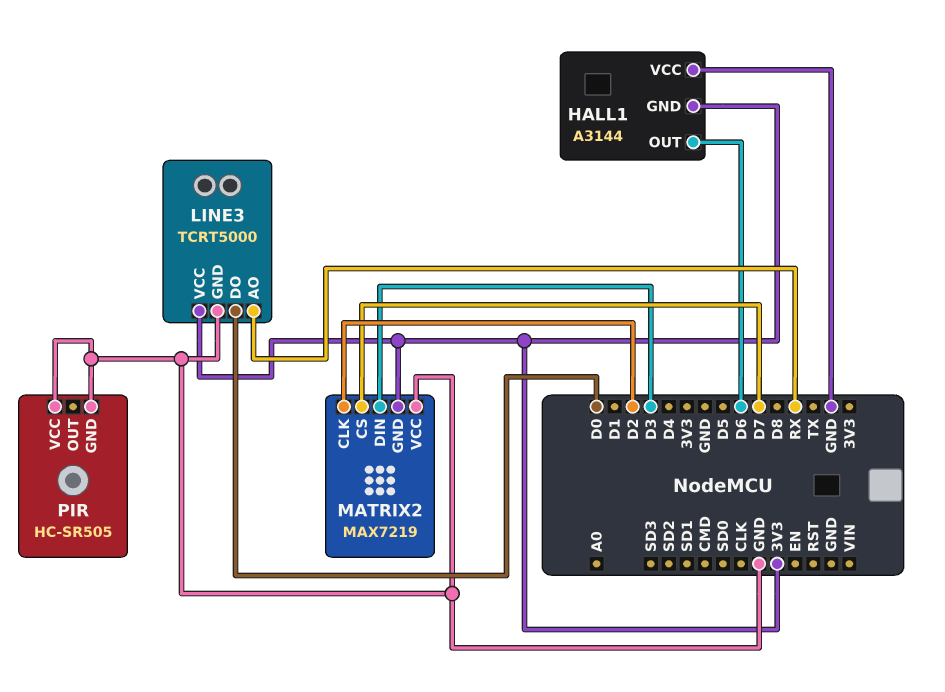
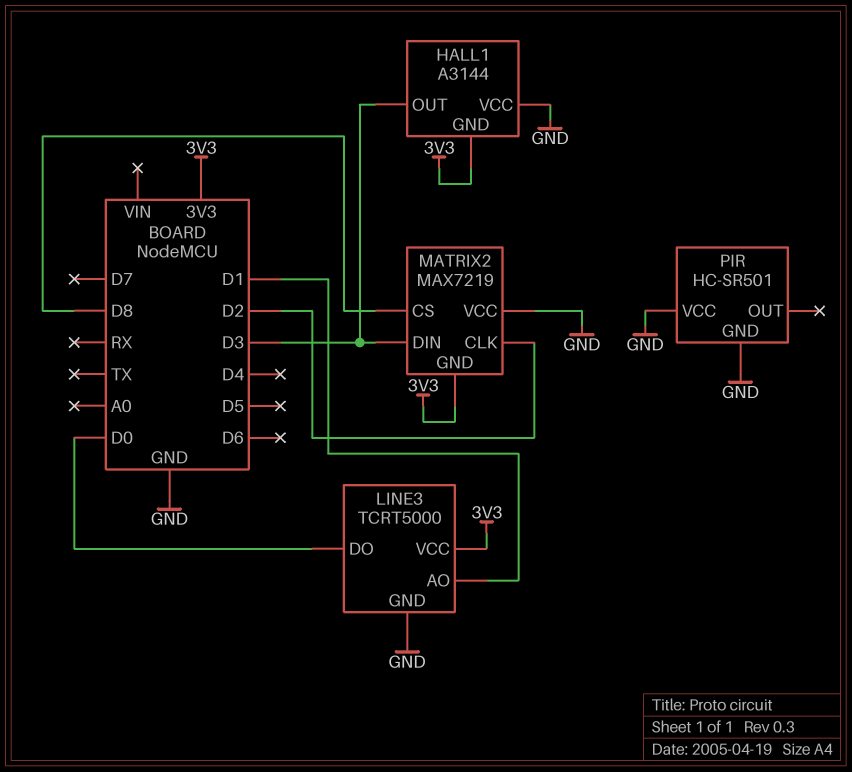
HALL1 pin OUT: D6 -> D3
LINE3 pin AO: RX -> D1
MATRIX2 pin CS: D7 -> D8
PIR: HC-SR505 -> HC-SR501

